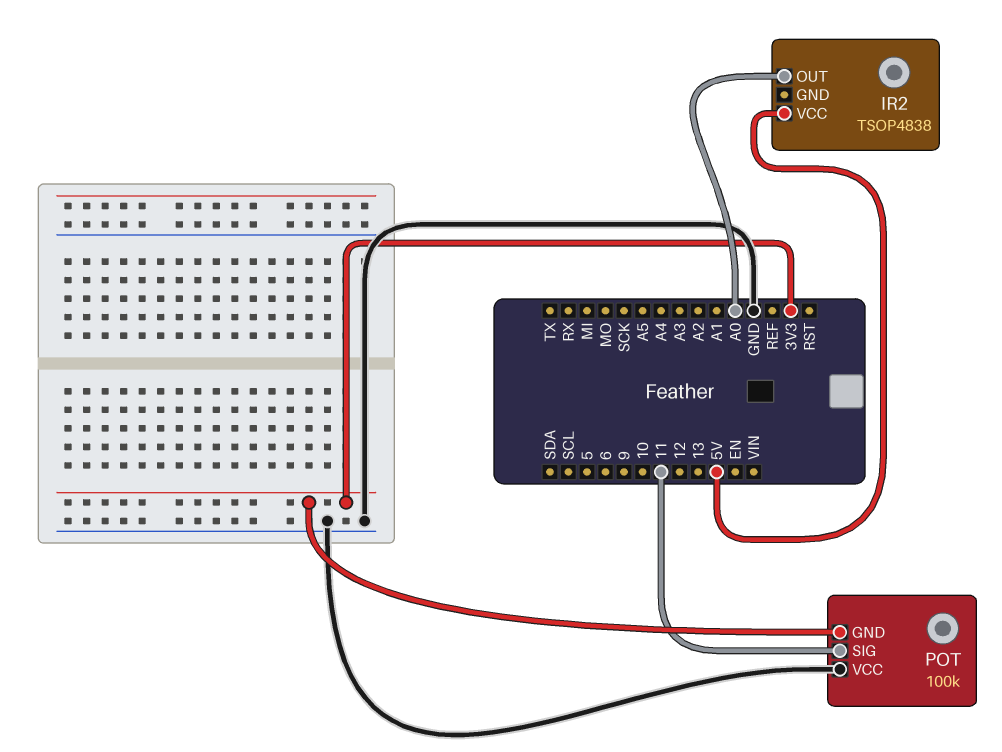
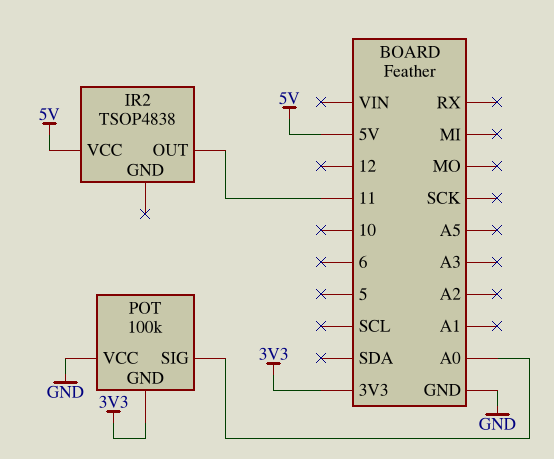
IR2 pin OUT: A0 -> 11
POT pin SIG: 11 -> A0

